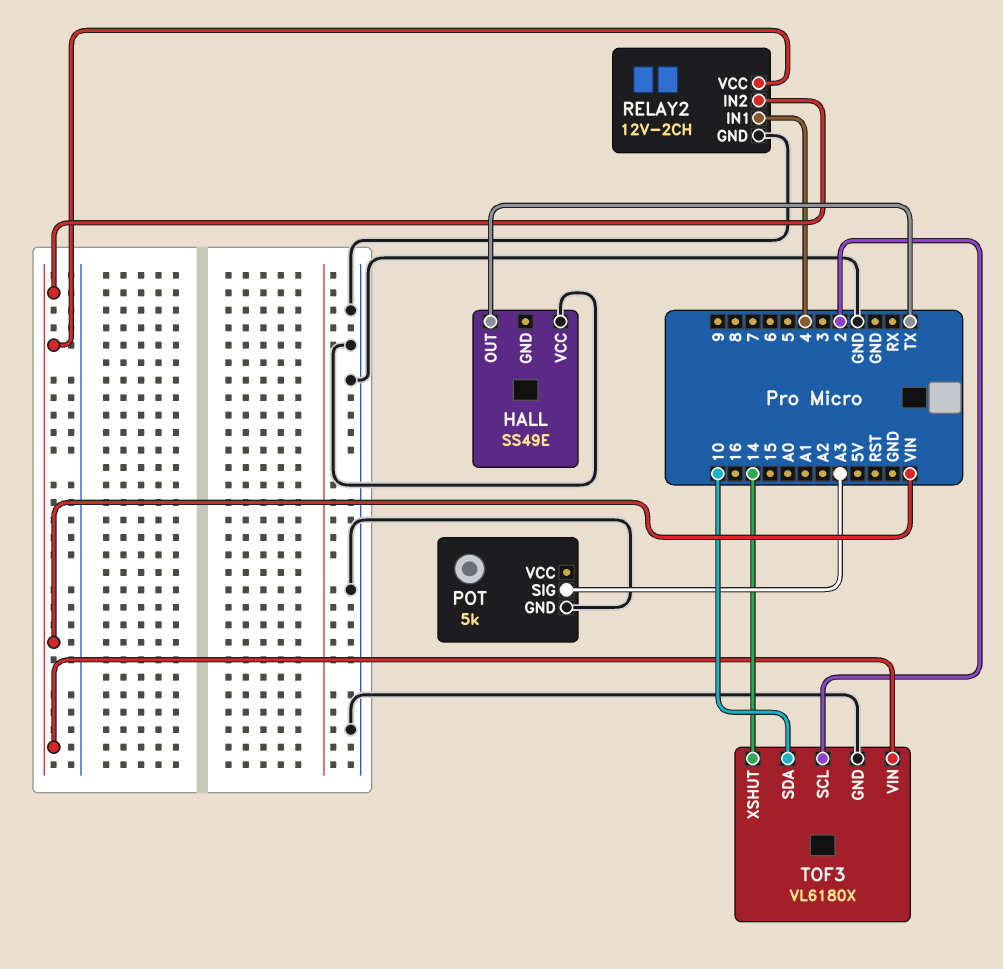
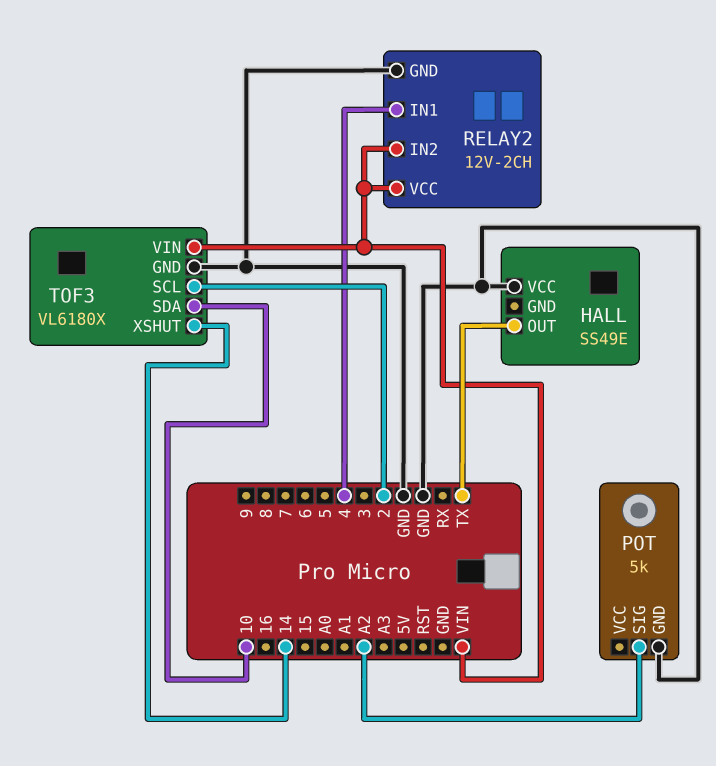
POT pin SIG: A3 -> A2

